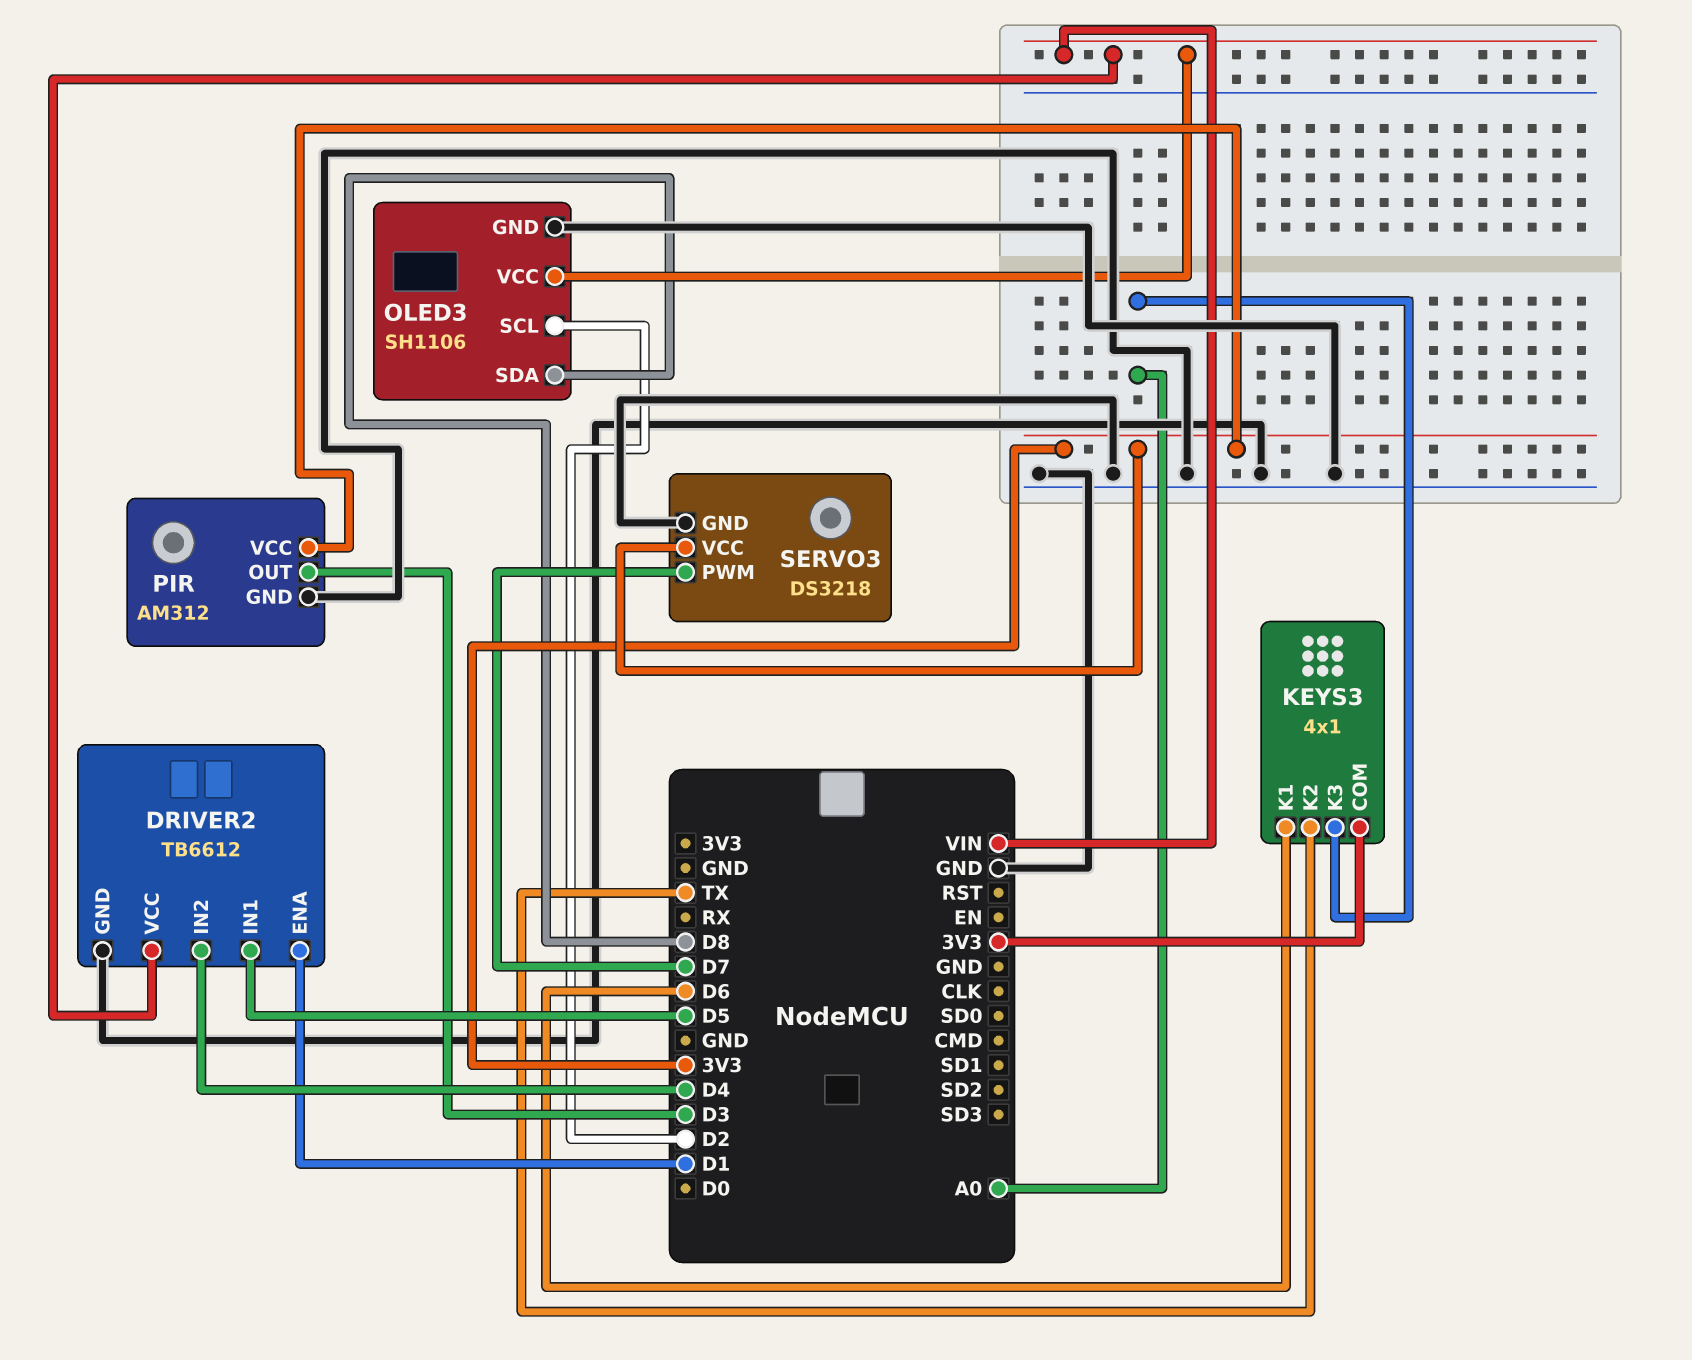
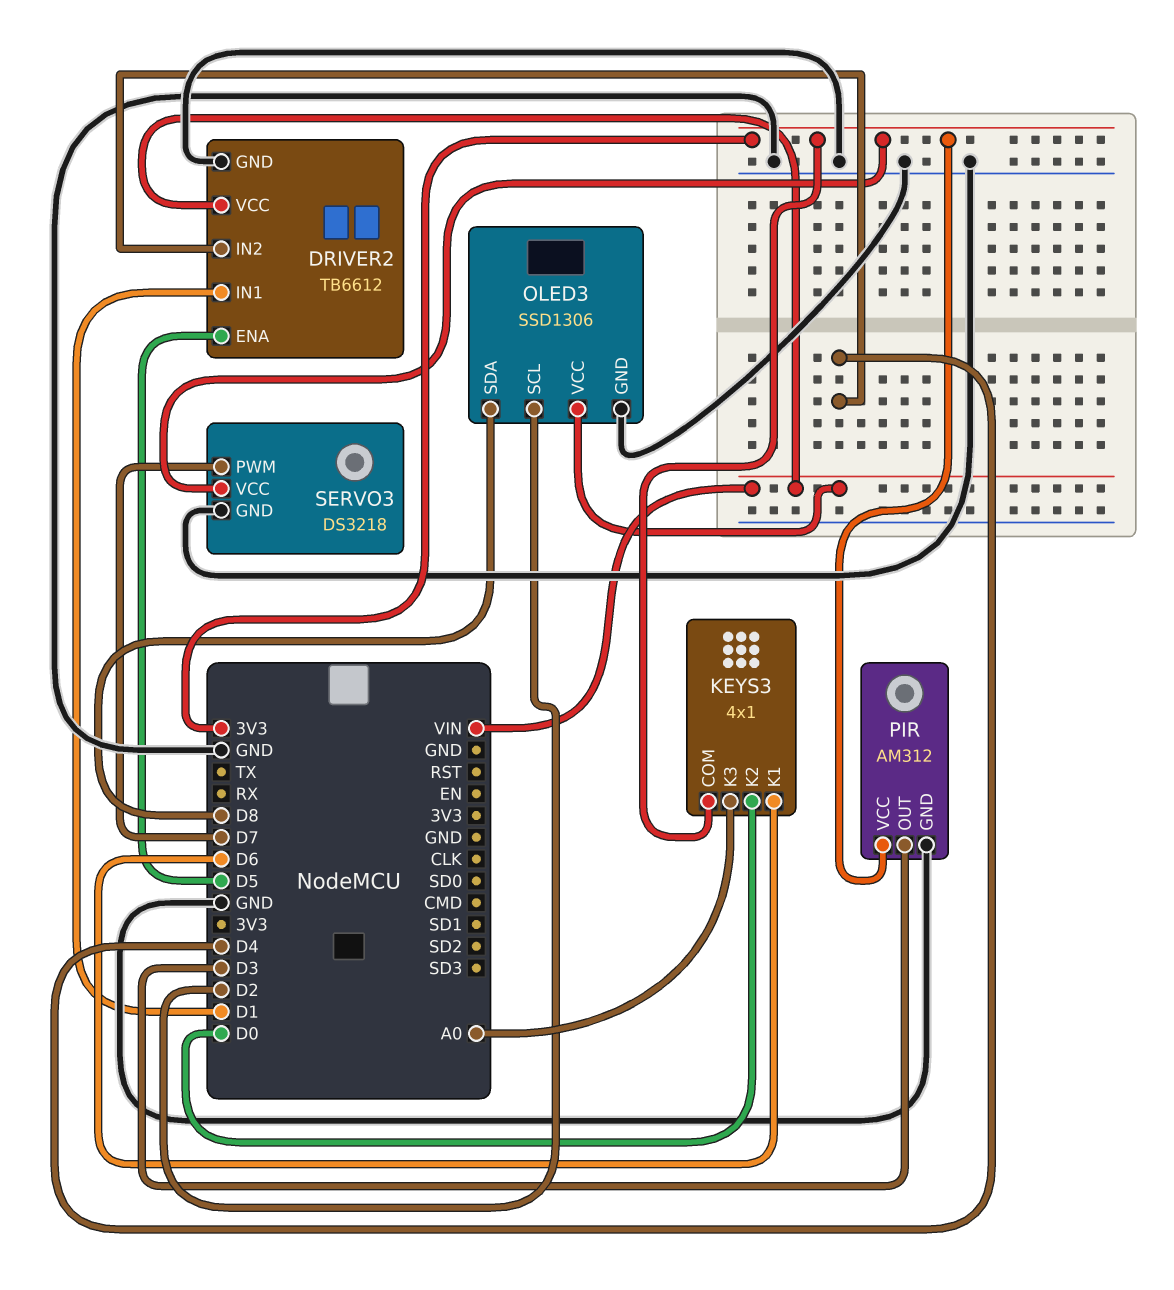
DRIVER2 pin ENA: D1 -> D5
DRIVER2 pin IN1: D5 -> D1
KEYS3 pin K2: TX -> D0
OLED3: SH1106 -> SSD1306

